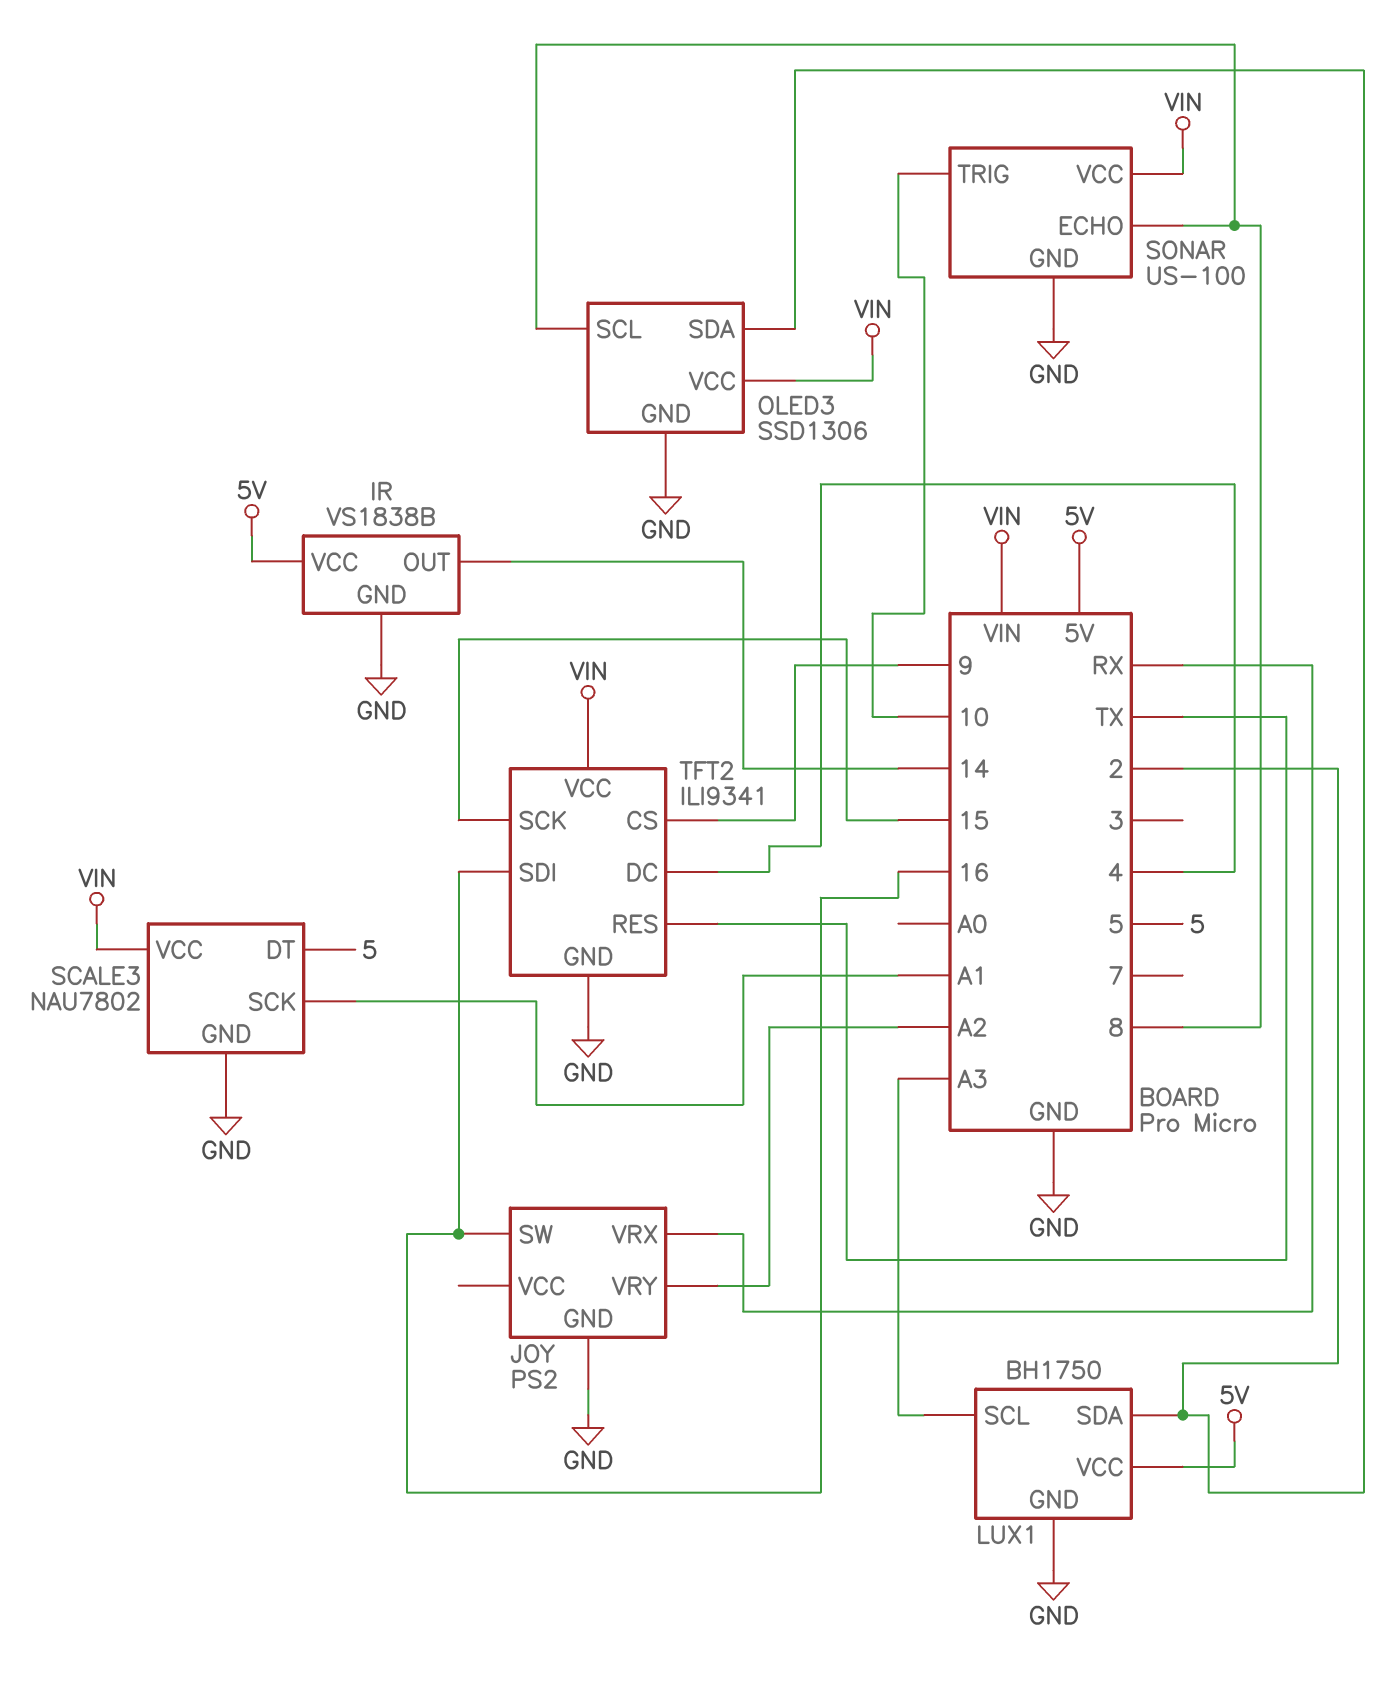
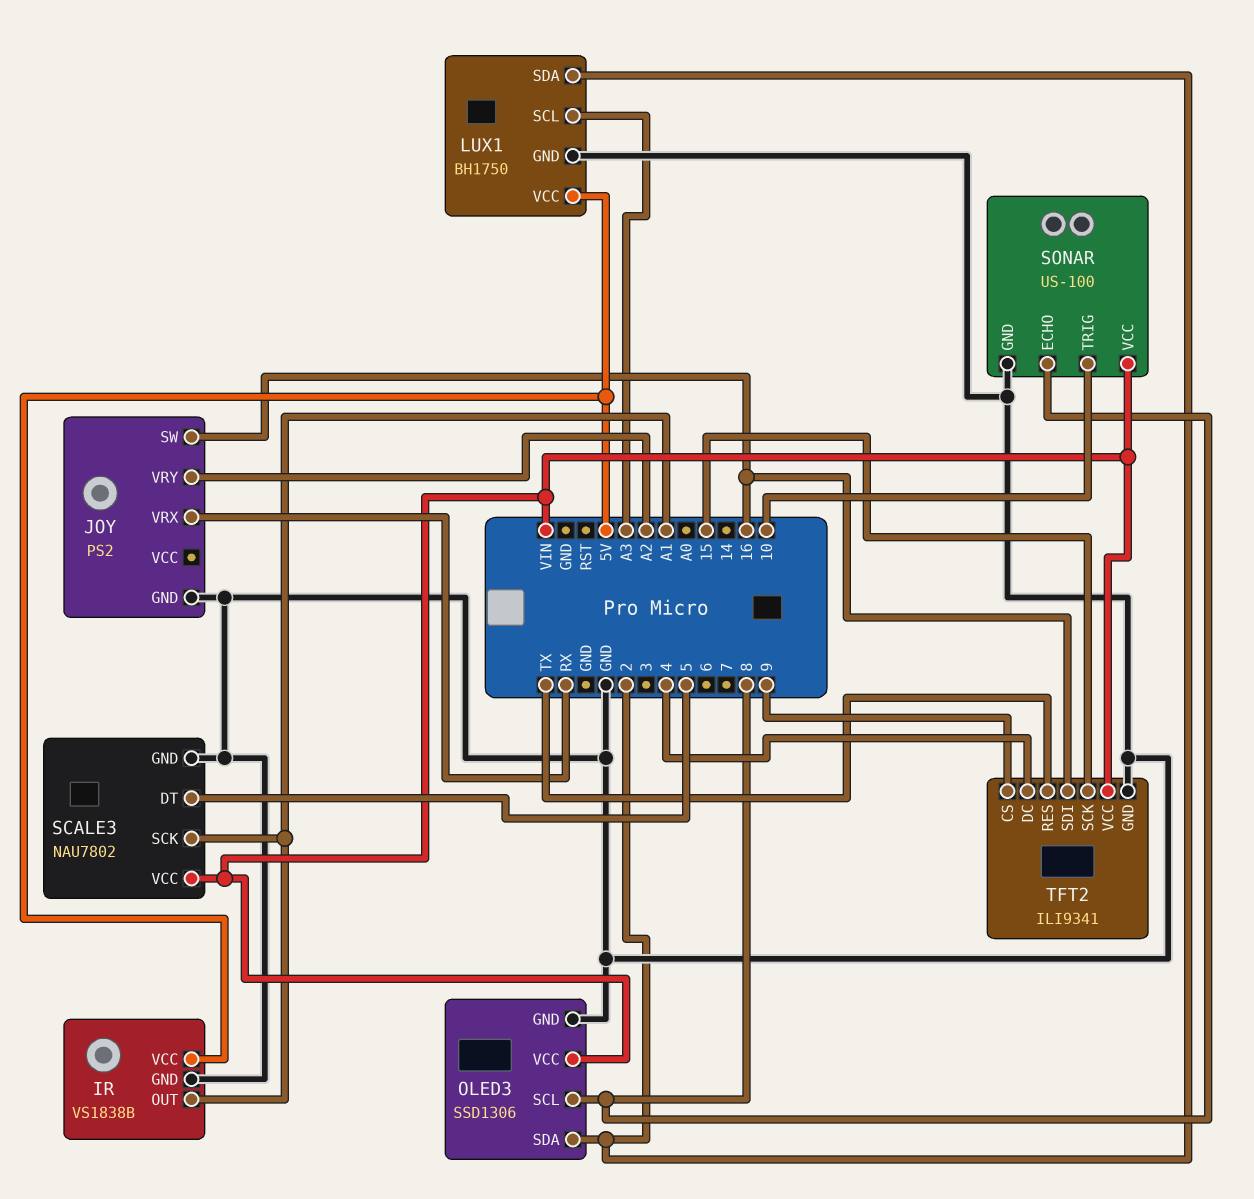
IR pin OUT: 14 -> A1

